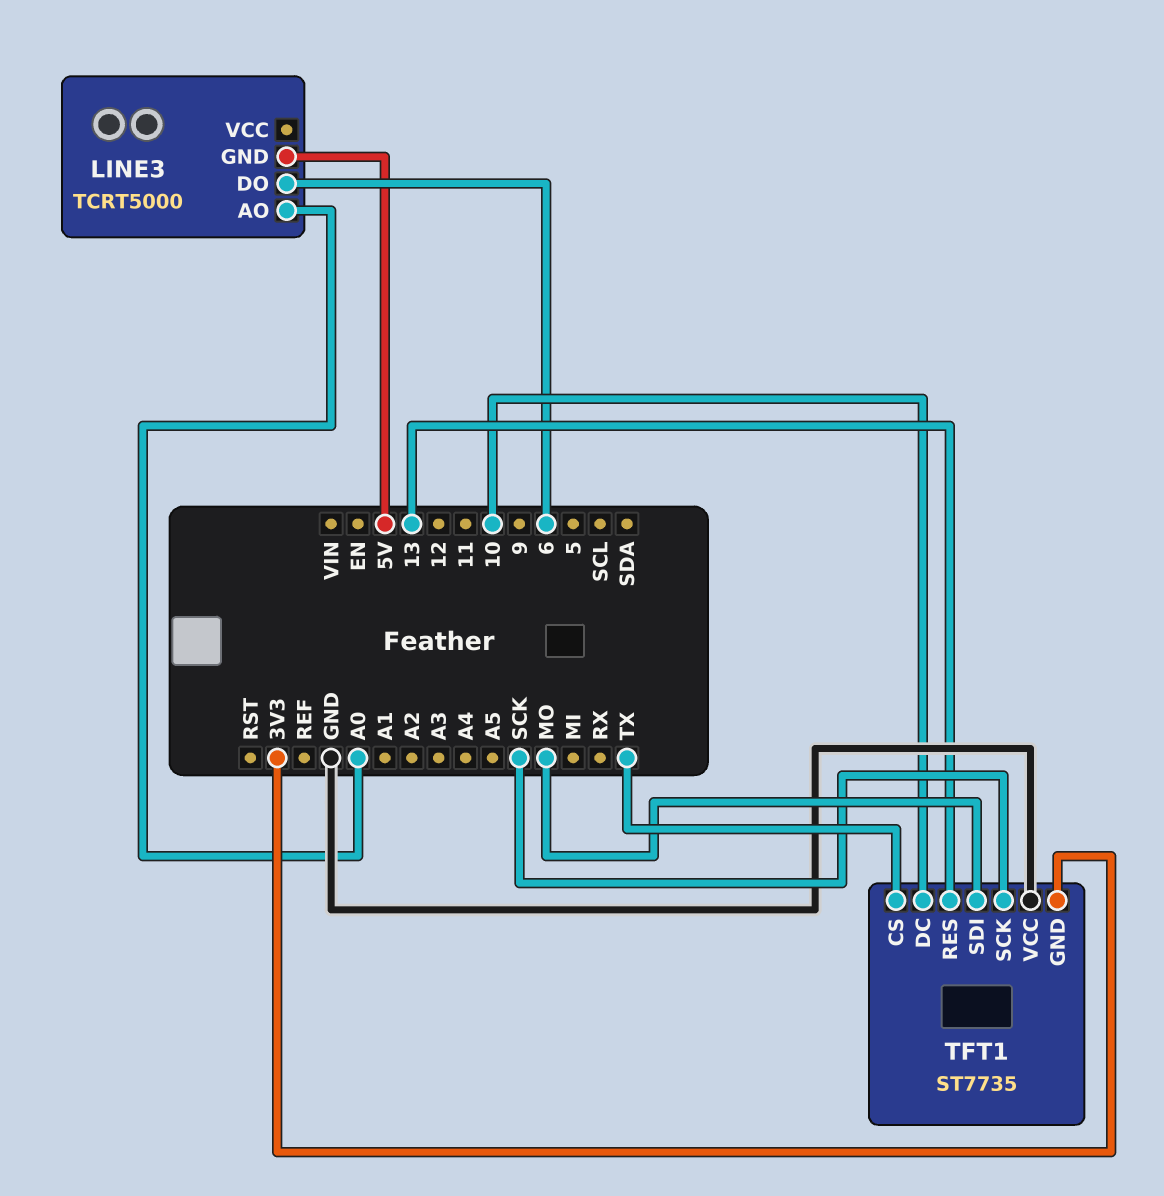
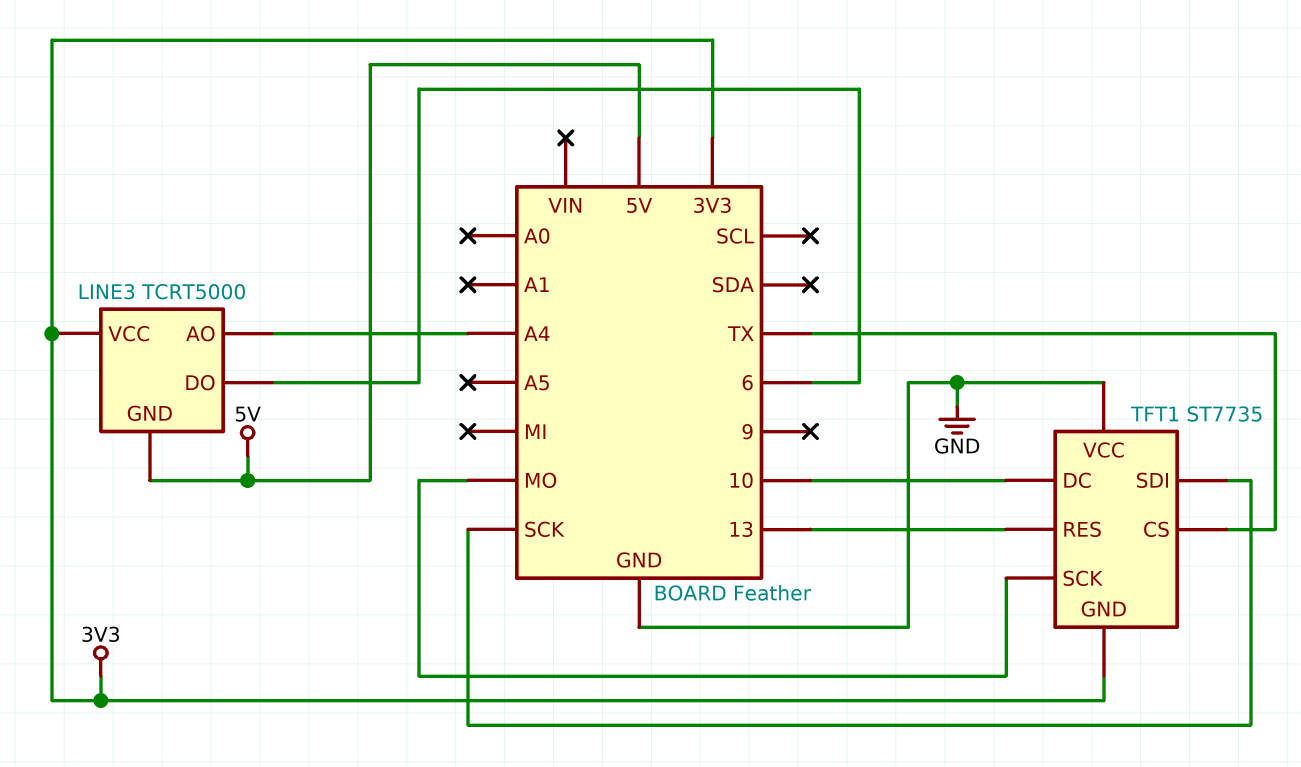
LINE3 pin AO: A0 -> A4
LINE3 pin VCC: none -> 3V3
TFT1 pin SCK: SCK -> MO
TFT1 pin SDI: MO -> SCK

